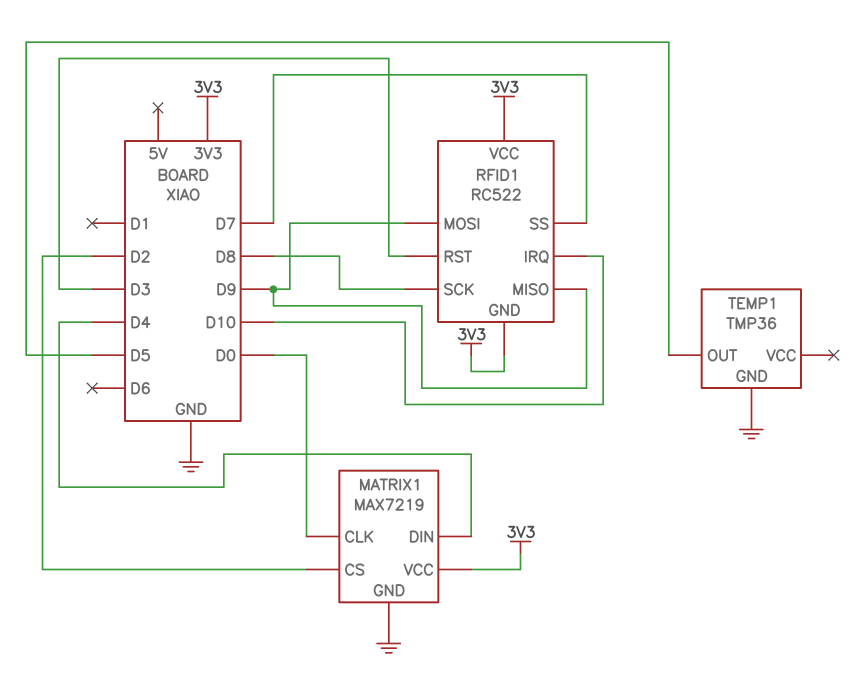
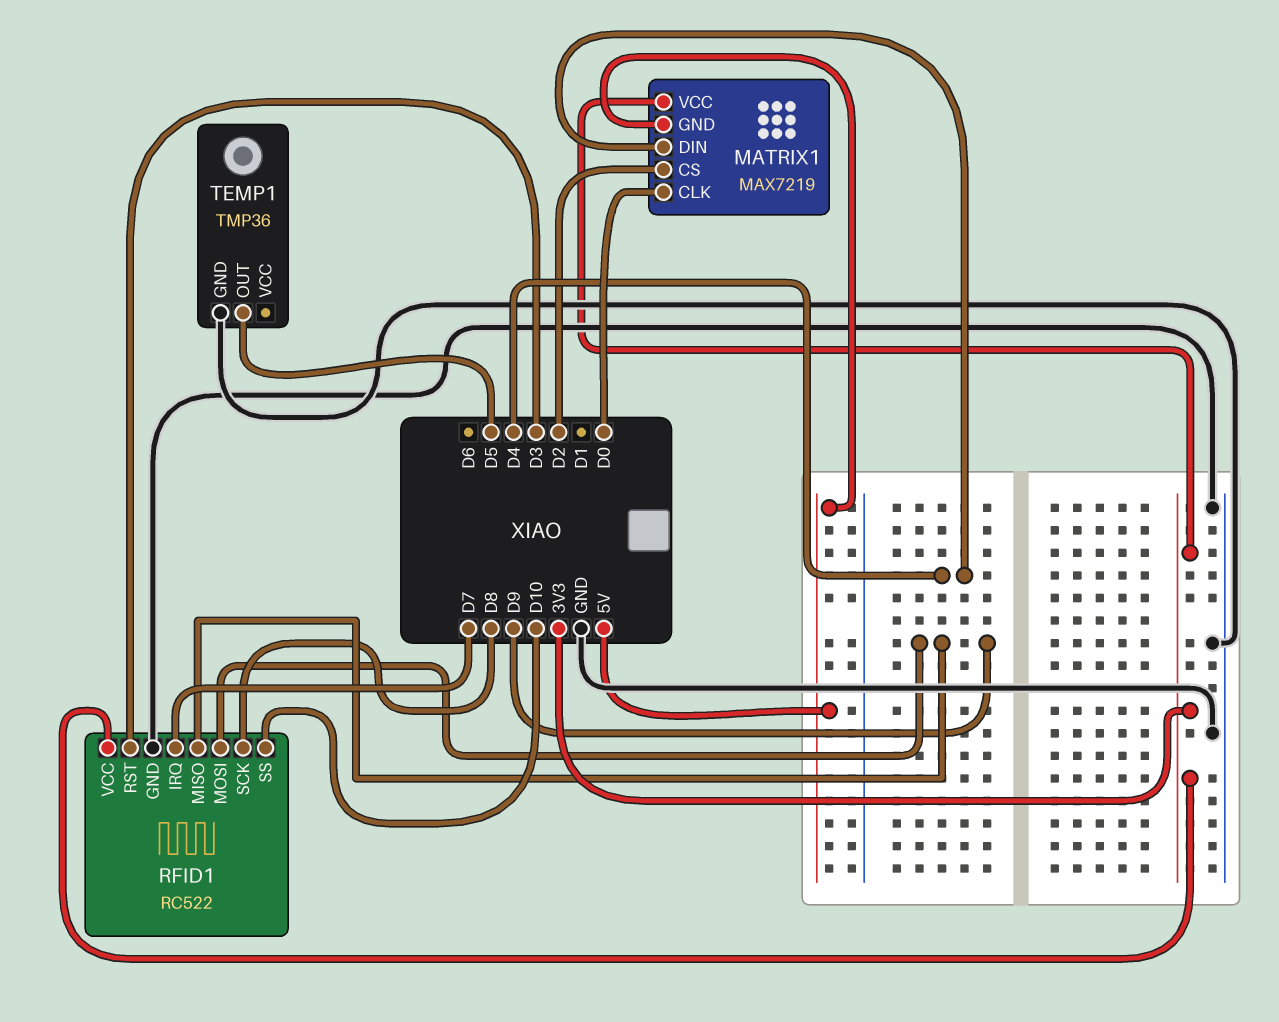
MATRIX1 pin GND: GND -> 5V
RFID1 pin GND: 3V3 -> GND
RFID1 pin IRQ: D10 -> D7
RFID1 pin SS: D7 -> D10

